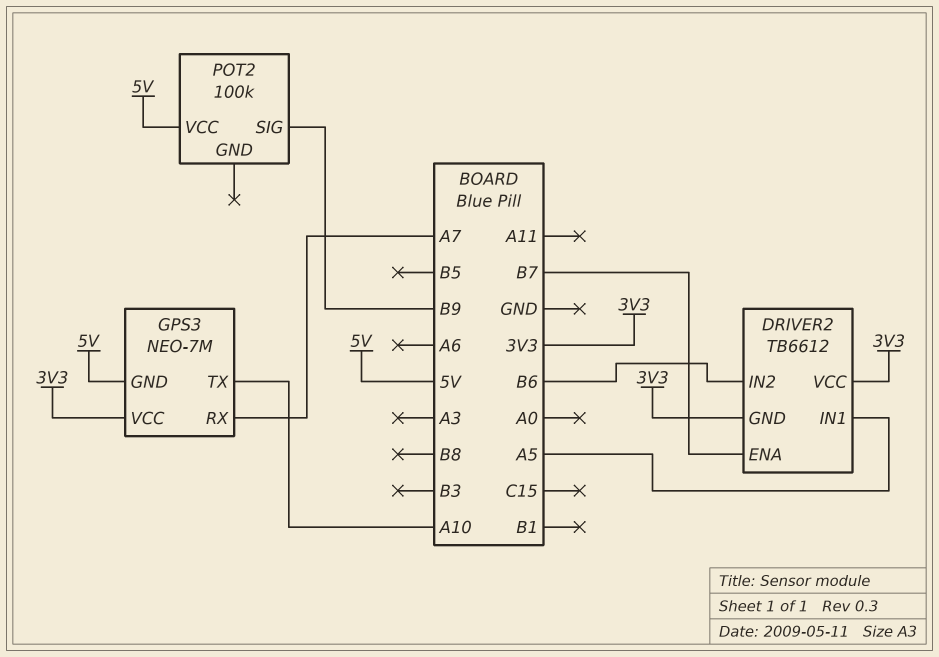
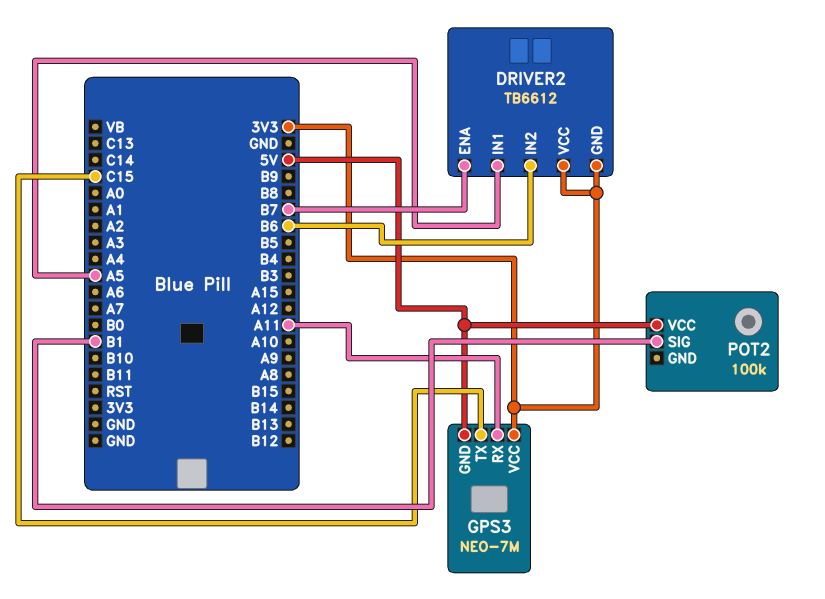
GPS3 pin RX: A7 -> A11
GPS3 pin TX: A10 -> C15
POT2 pin SIG: B9 -> B1

